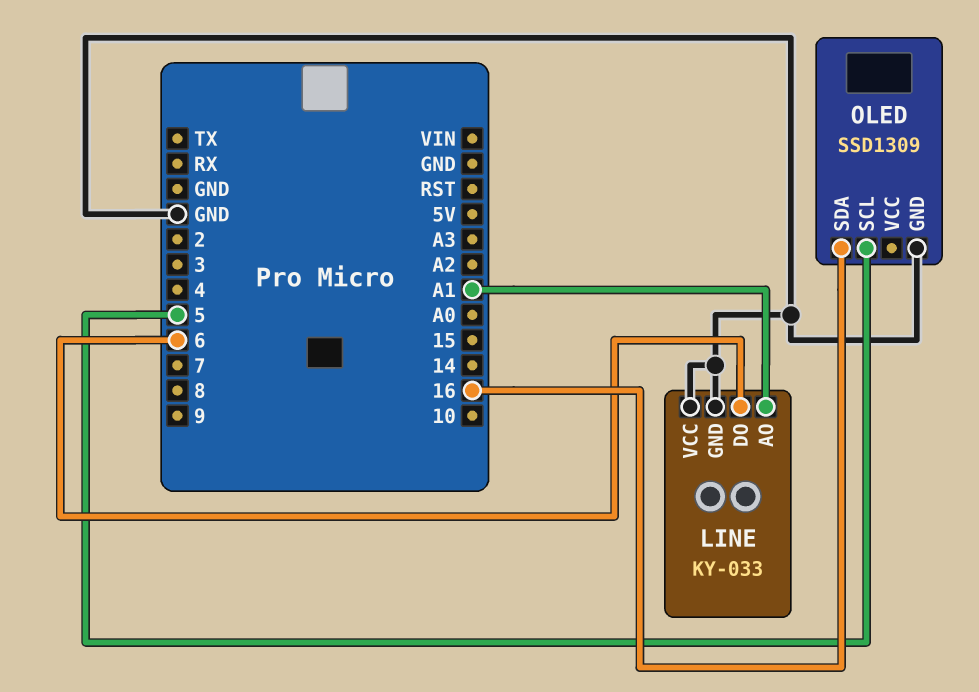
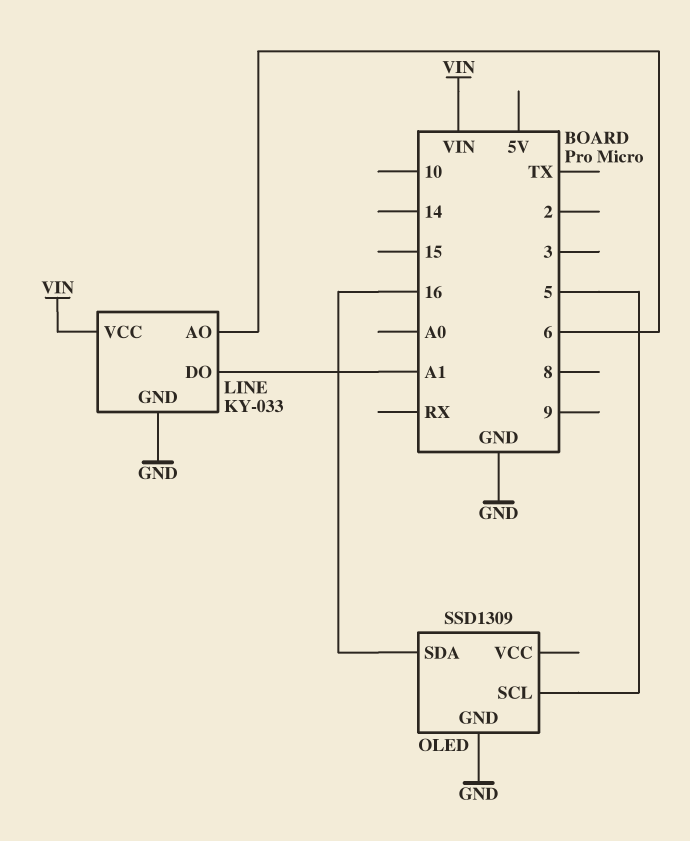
LINE pin AO: A1 -> 6
LINE pin DO: 6 -> A1
LINE pin VCC: GND -> VIN

